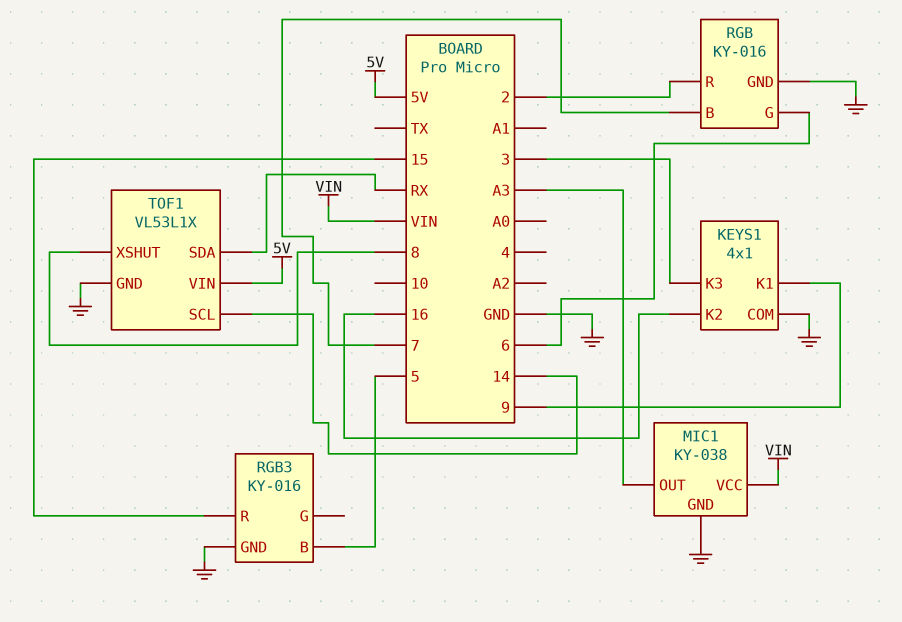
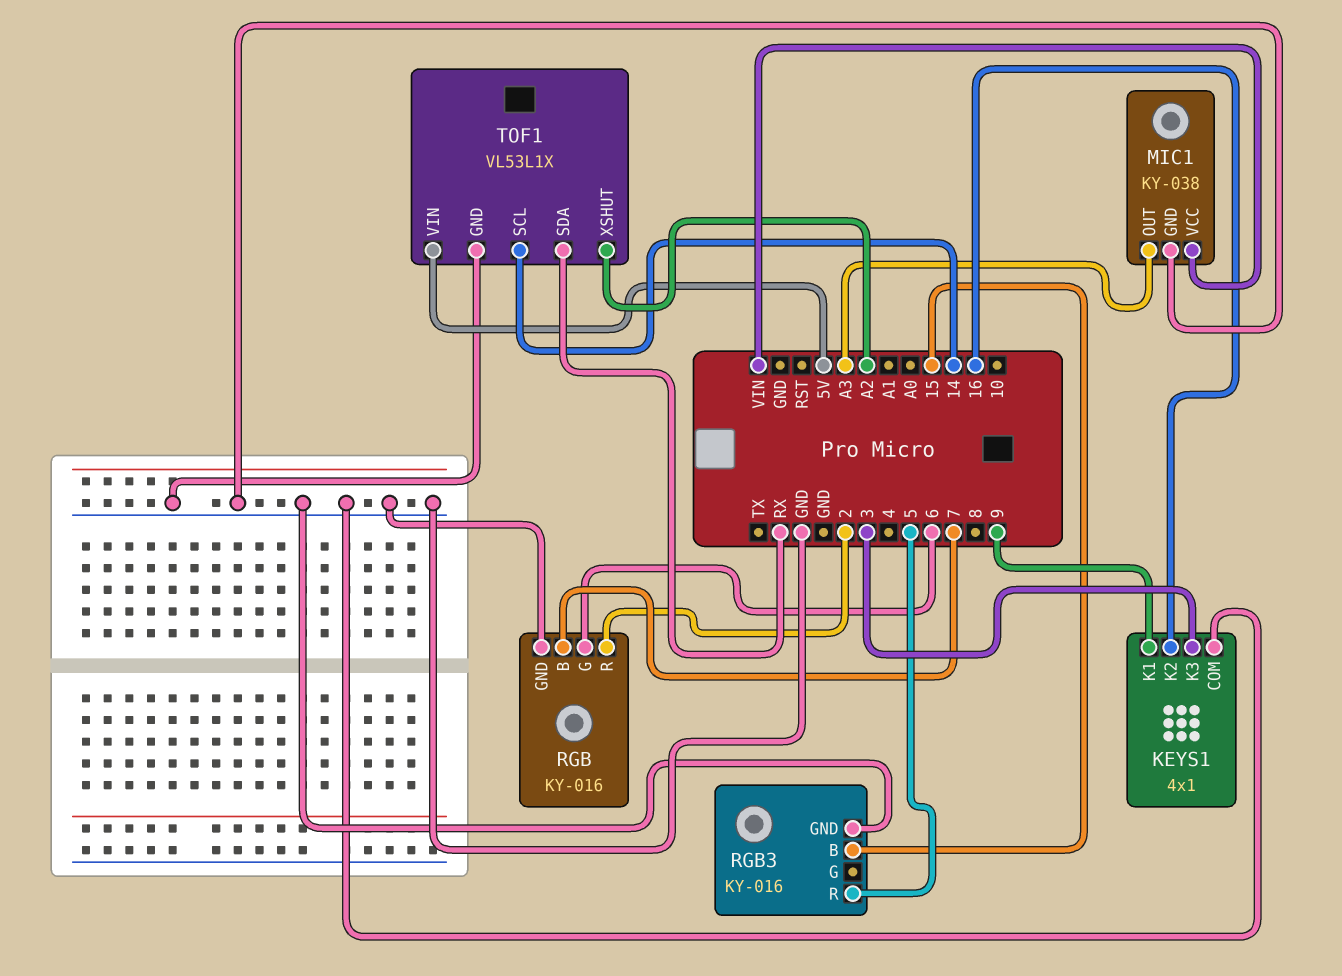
RGB3 pin B: 5 -> 15
RGB3 pin R: 15 -> 5
TOF1 pin XSHUT: 8 -> A2

